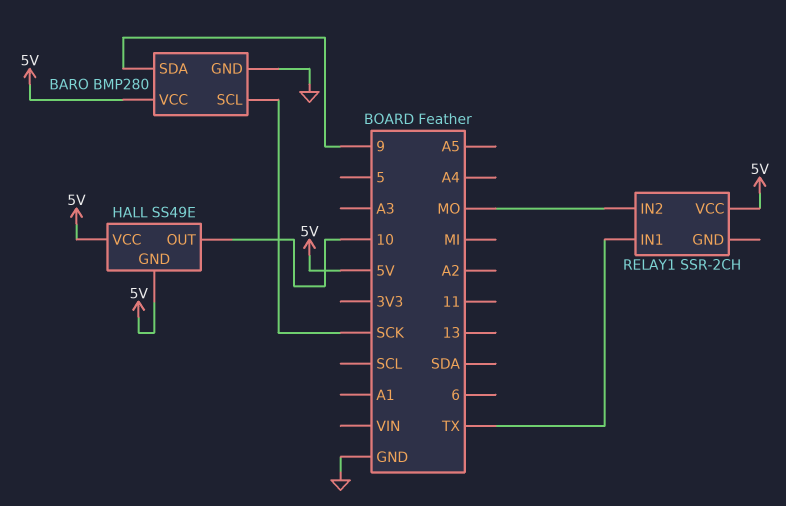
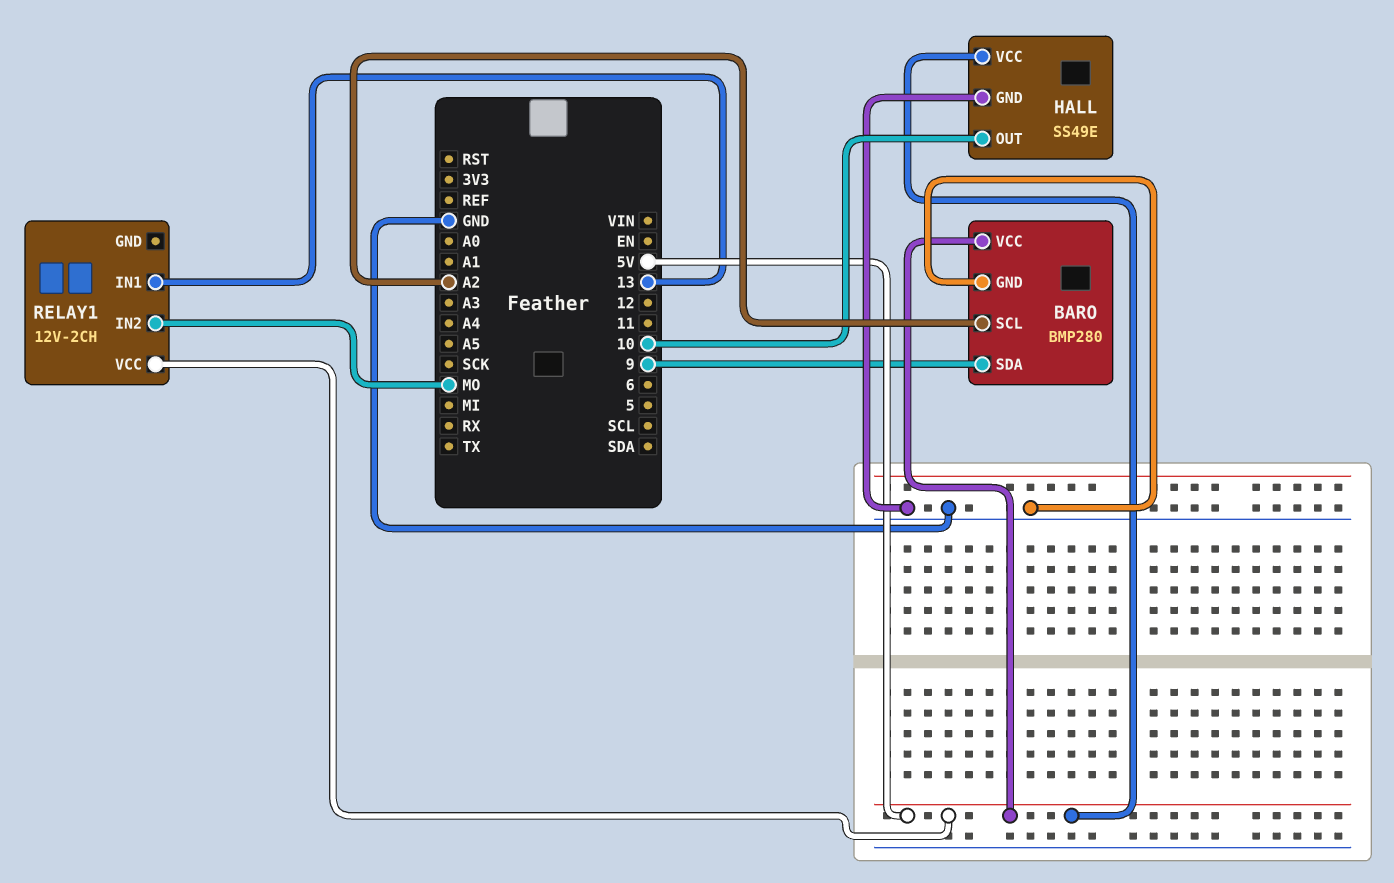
BARO pin SCL: SCK -> A2
HALL pin GND: 5V -> GND
RELAY1: SSR-2CH -> 12V-2CH
RELAY1 pin IN1: TX -> 13

